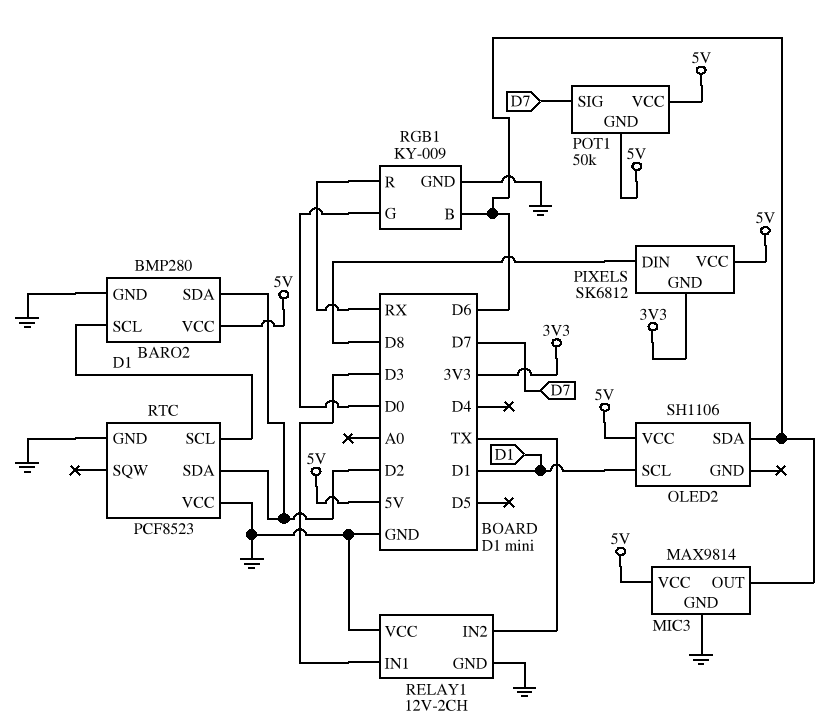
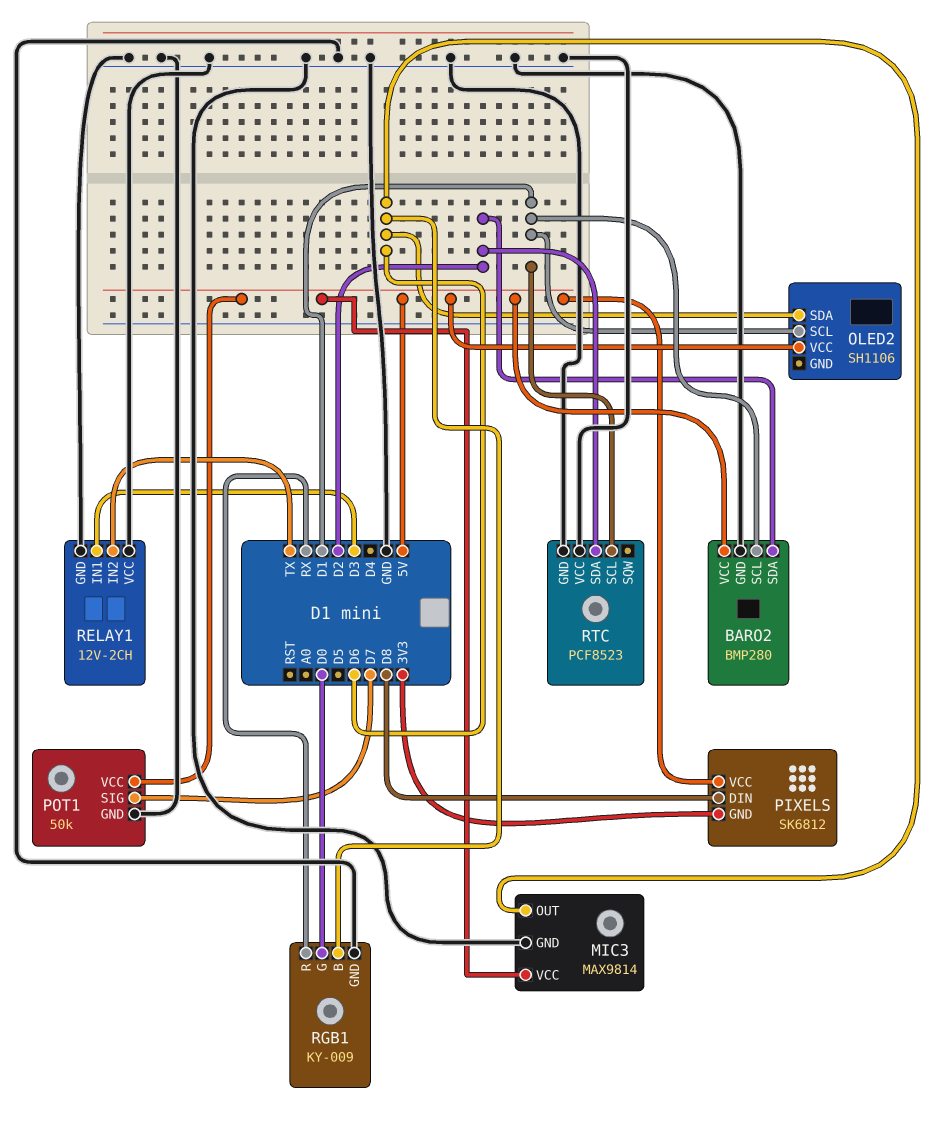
POT1 pin GND: 5V -> GND

